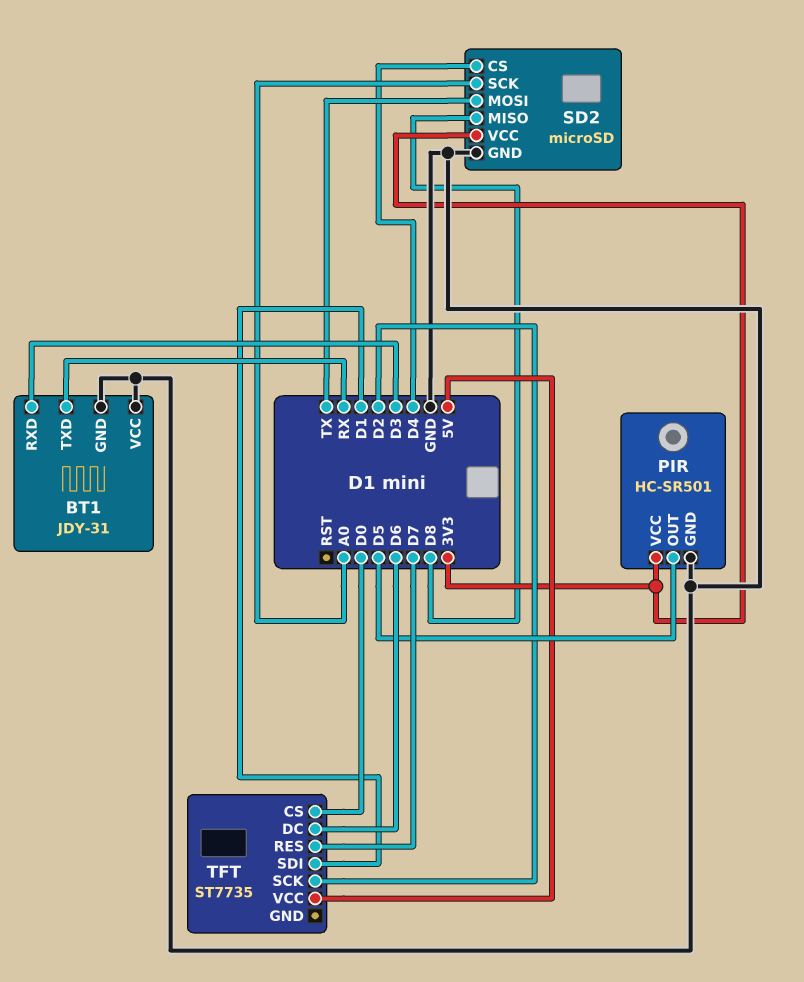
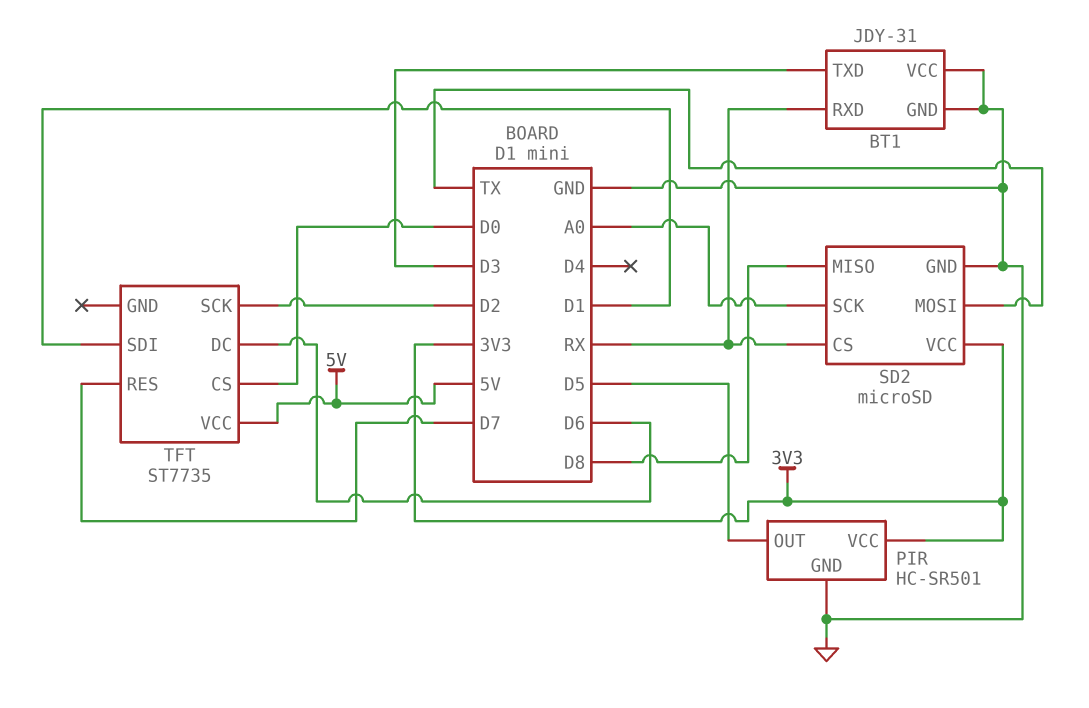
BT1 pin RXD: D3 -> RX
BT1 pin TXD: RX -> D3
SD2 pin CS: D4 -> RX

